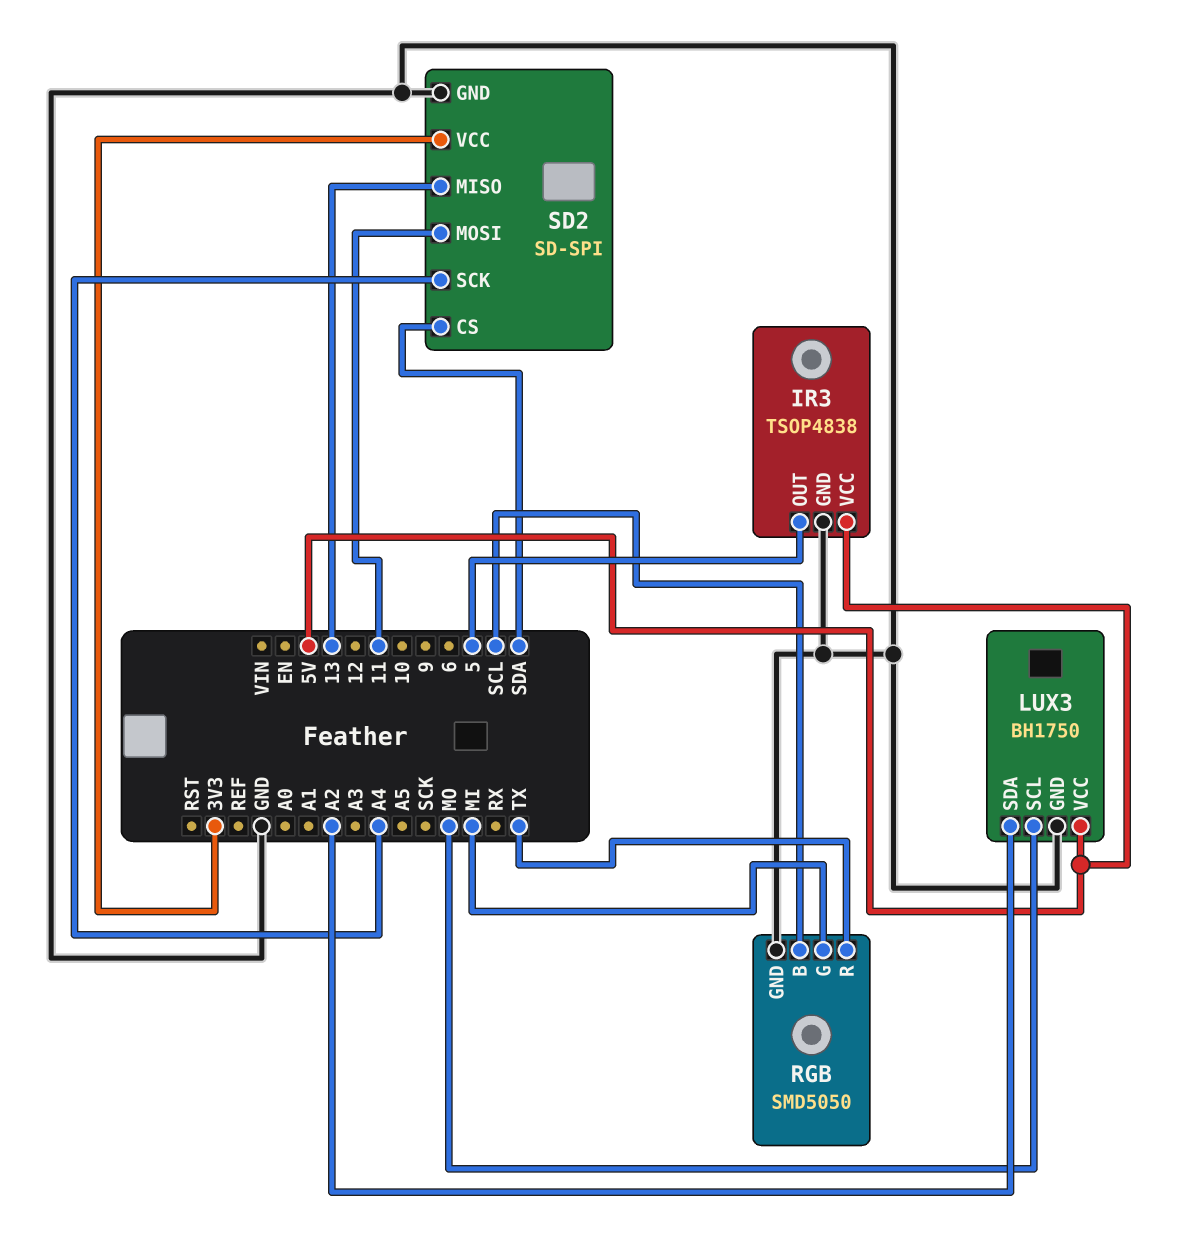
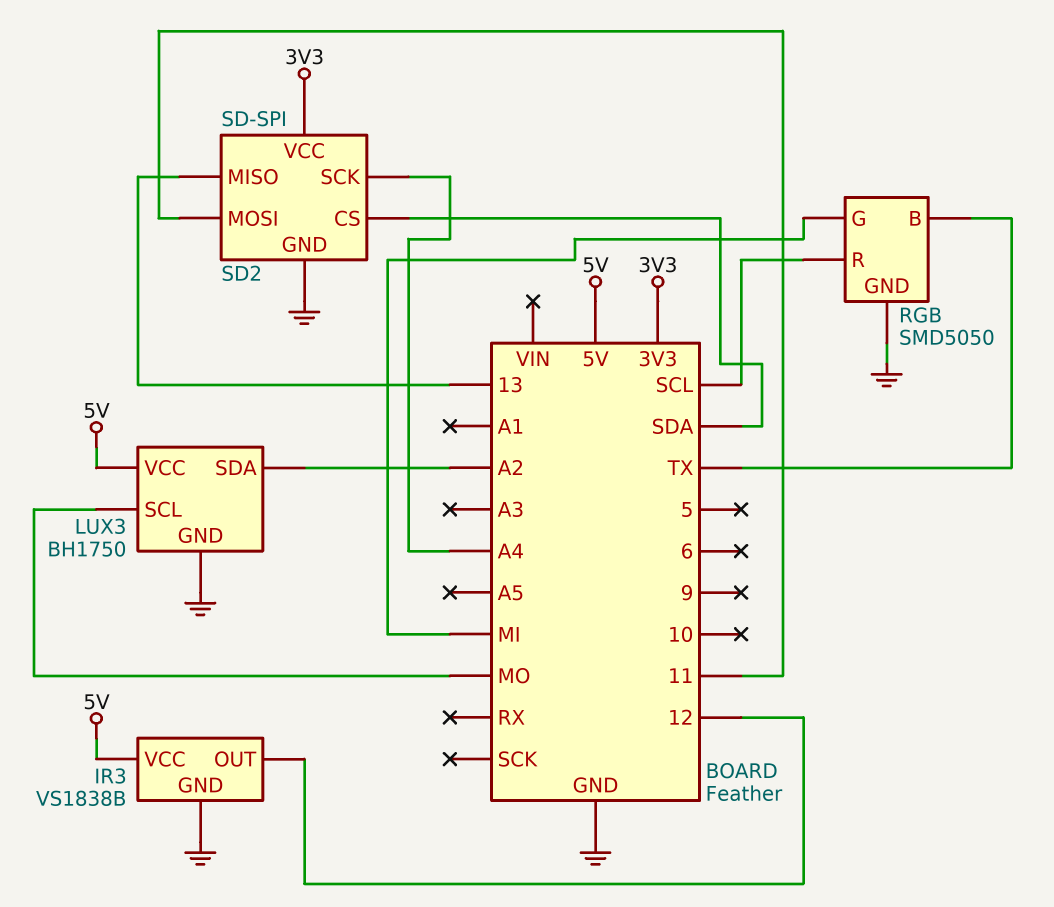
IR3: TSOP4838 -> VS1838B
IR3 pin OUT: 5 -> 12
RGB pin B: SCL -> TX
RGB pin R: TX -> SCL

